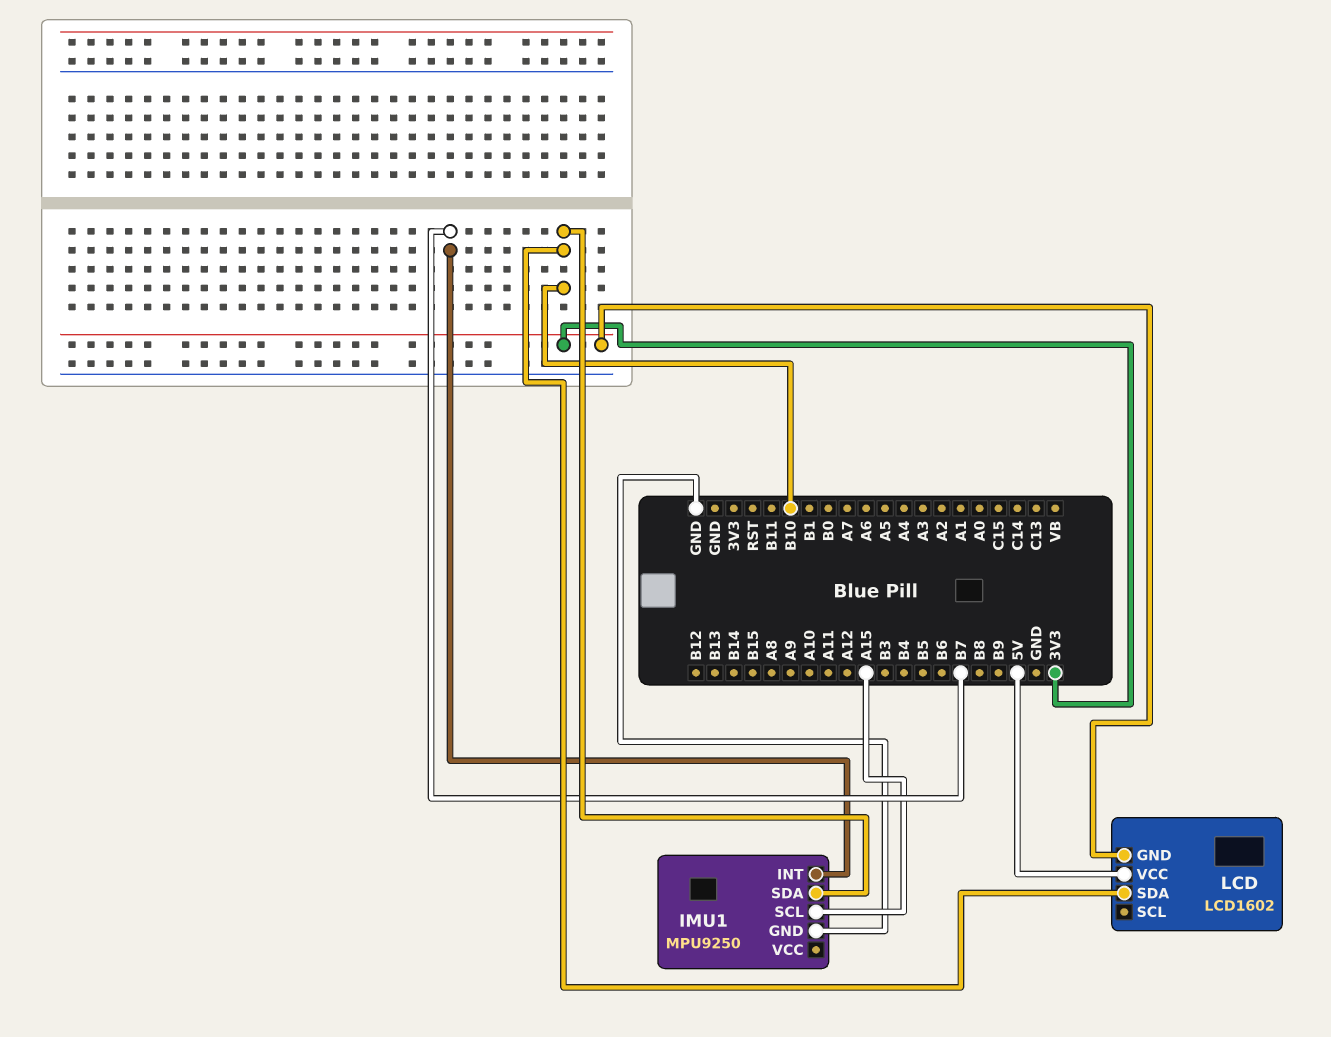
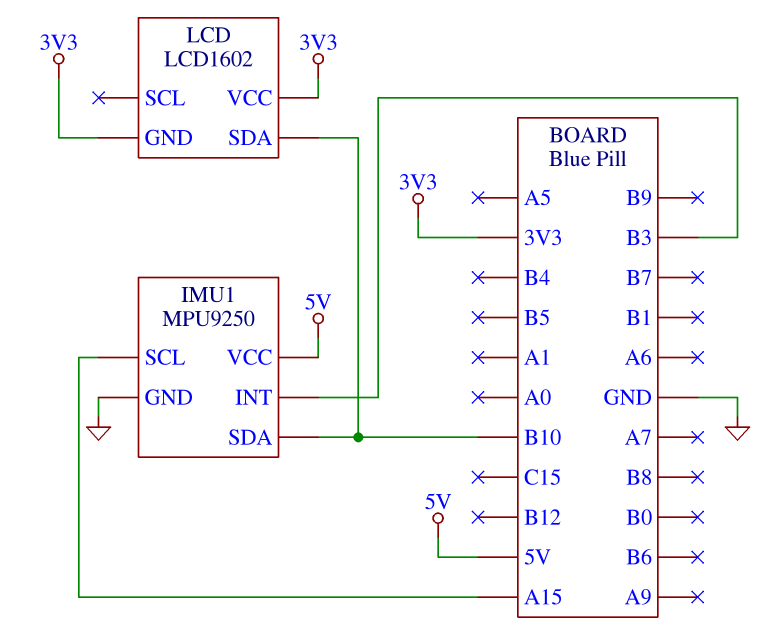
IMU1 pin INT: B7 -> B3
IMU1 pin VCC: none -> 5V
LCD pin VCC: 5V -> 3V3

